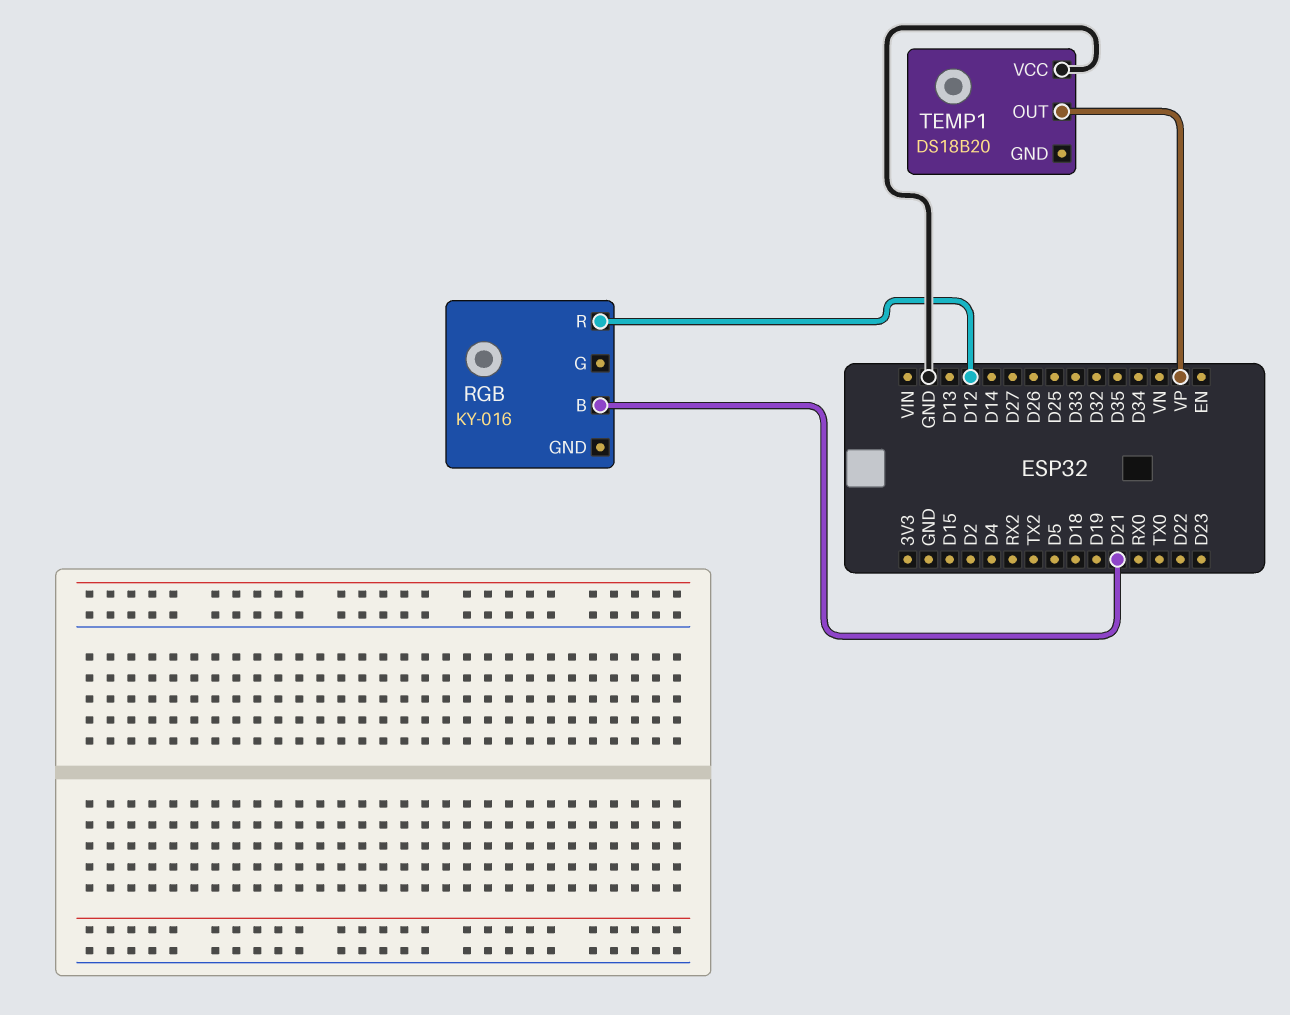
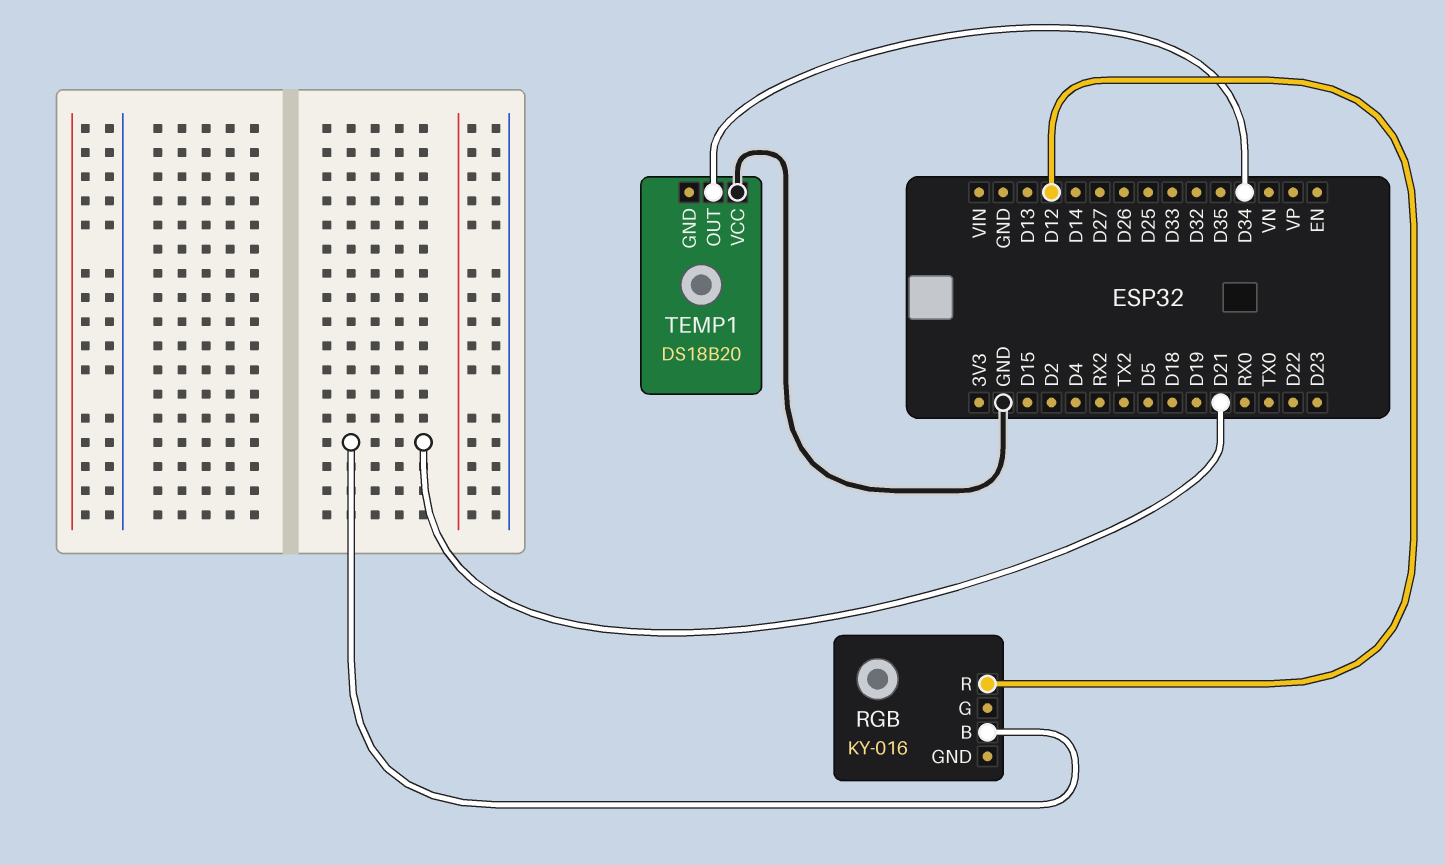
TEMP1 pin OUT: VP -> D34

